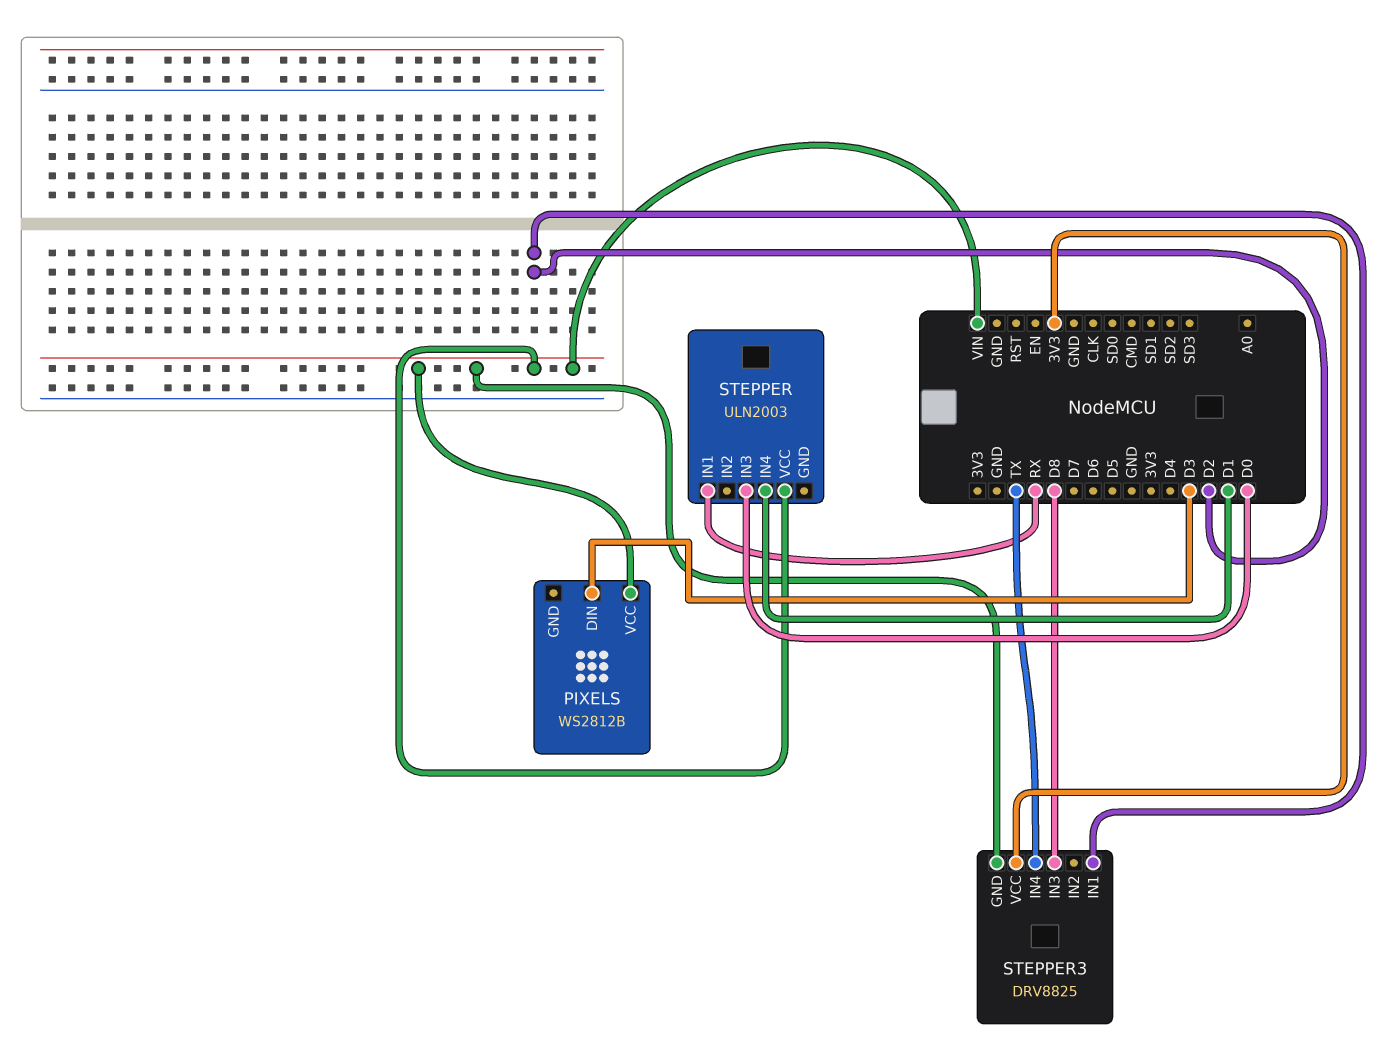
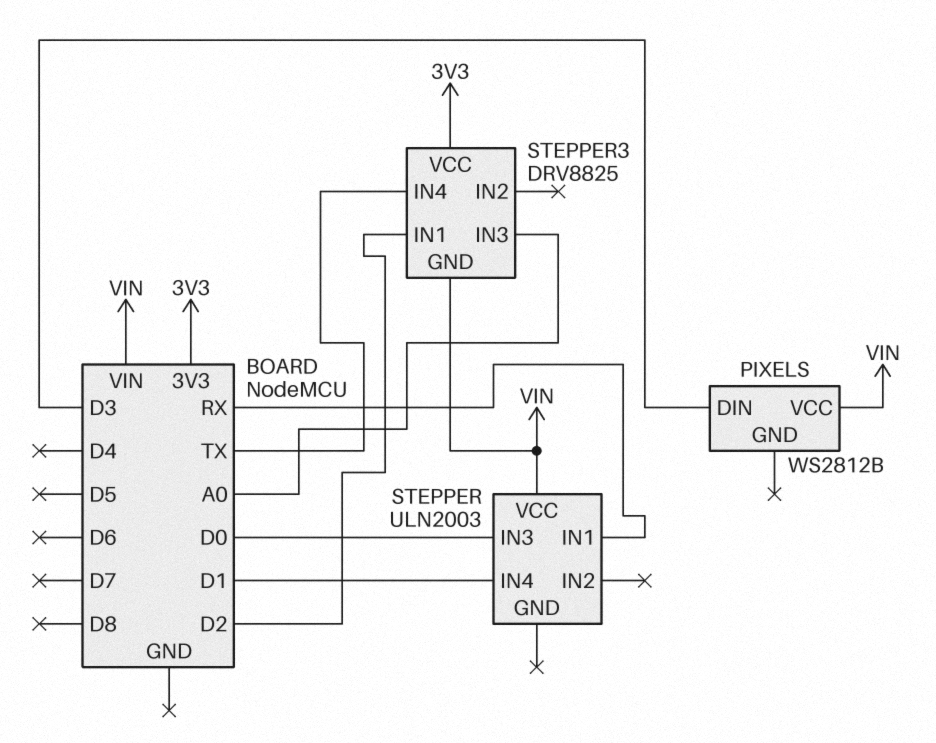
STEPPER3 pin IN3: D8 -> A0

